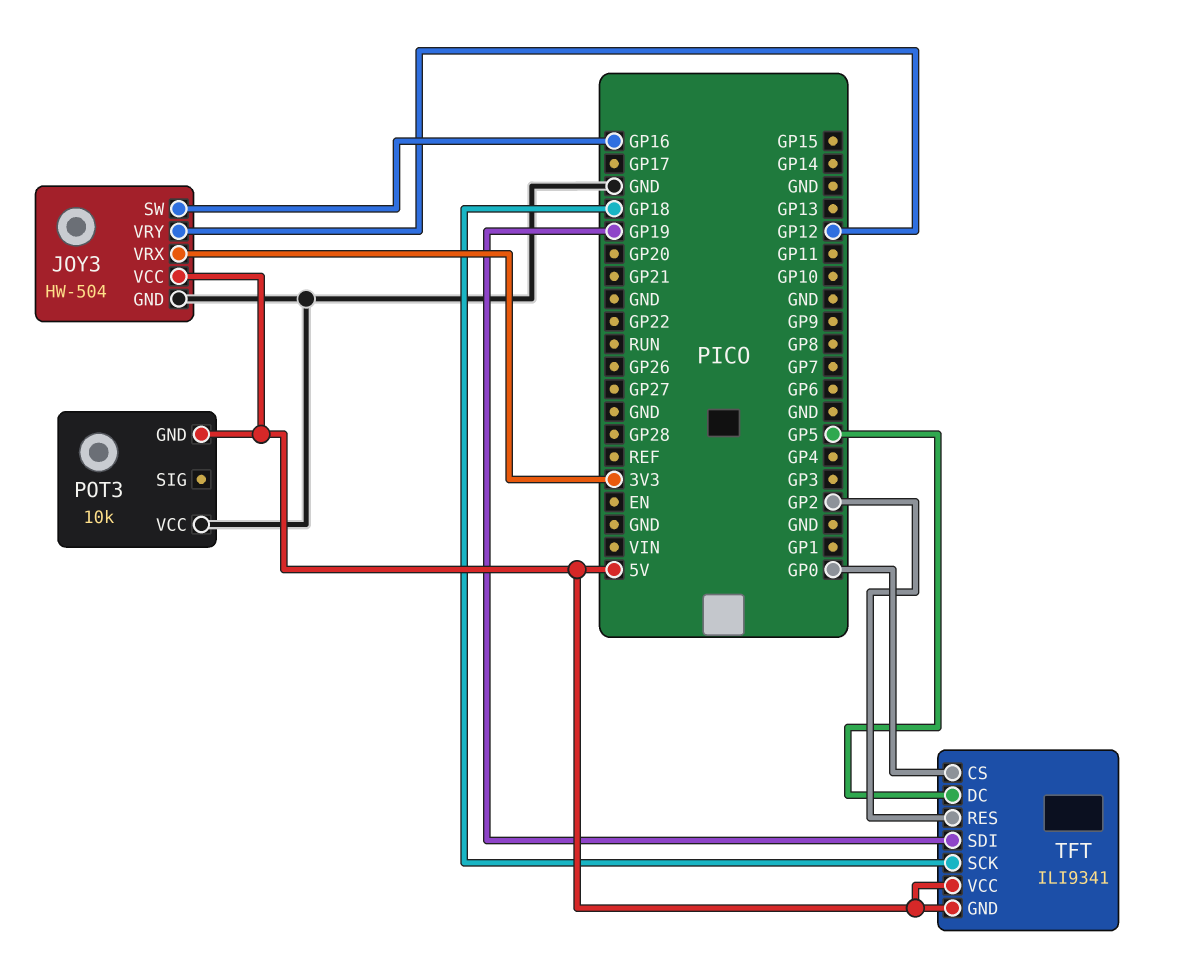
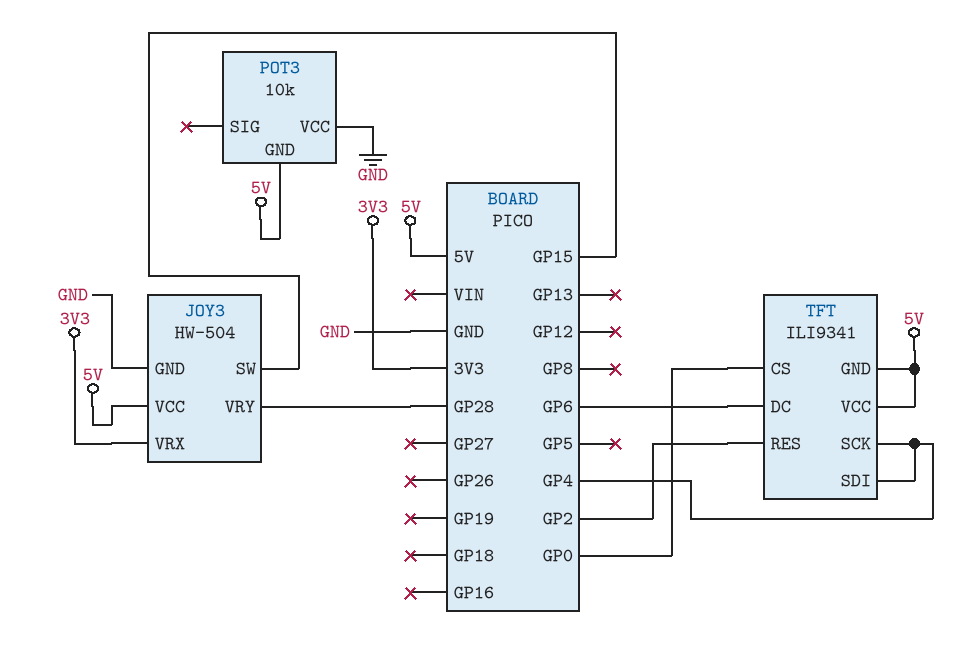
JOY3 pin SW: GP16 -> GP15
JOY3 pin VRY: GP12 -> GP28
TFT pin DC: GP5 -> GP6
TFT pin SCK: GP18 -> GP4
TFT pin SDI: GP19 -> GP4

